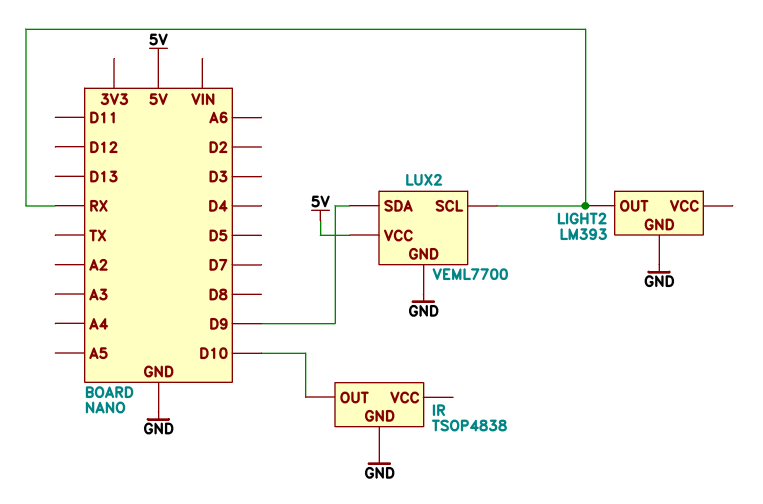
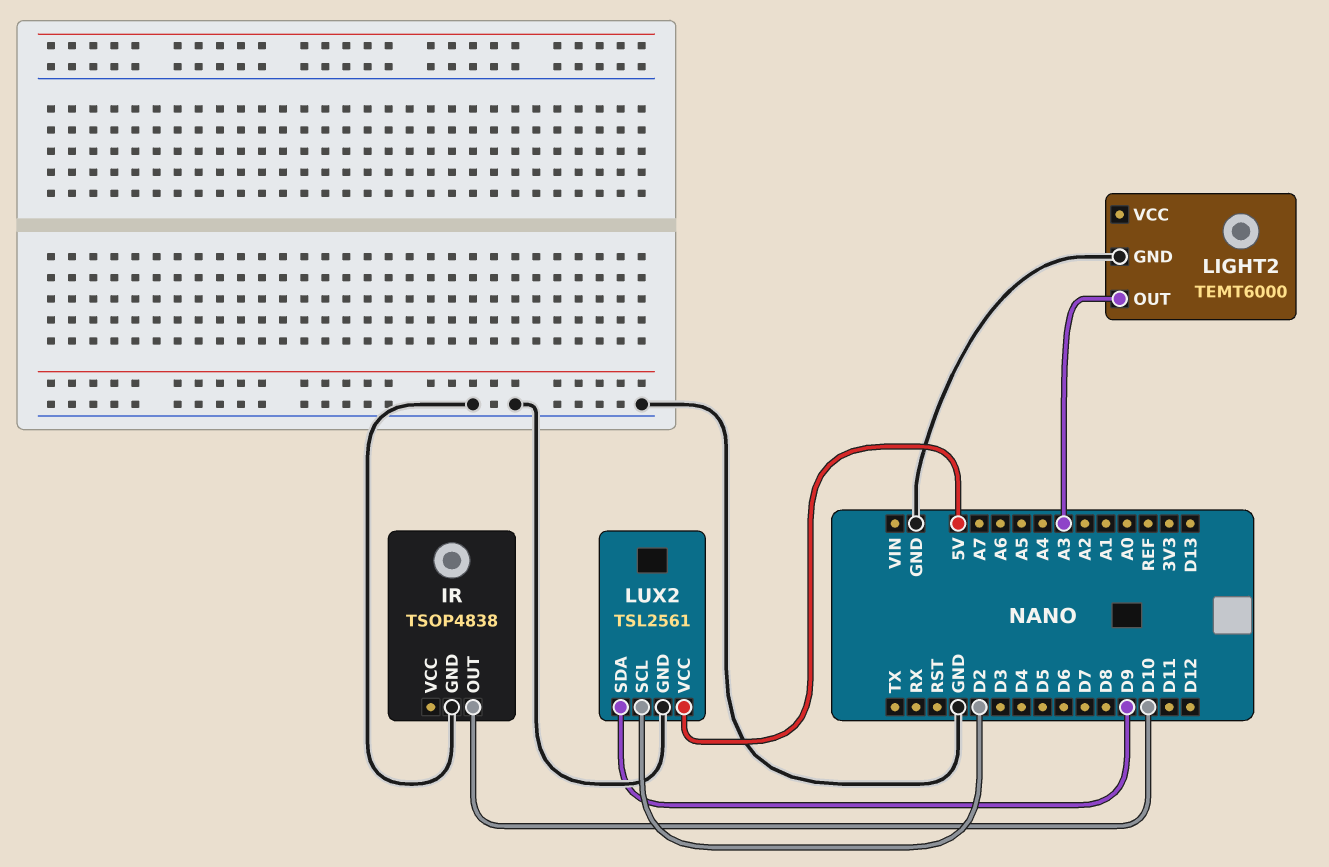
LIGHT2: LM393 -> TEMT6000
LIGHT2 pin OUT: RX -> A3
LUX2: VEML7700 -> TSL2561
LUX2 pin SCL: RX -> D2

